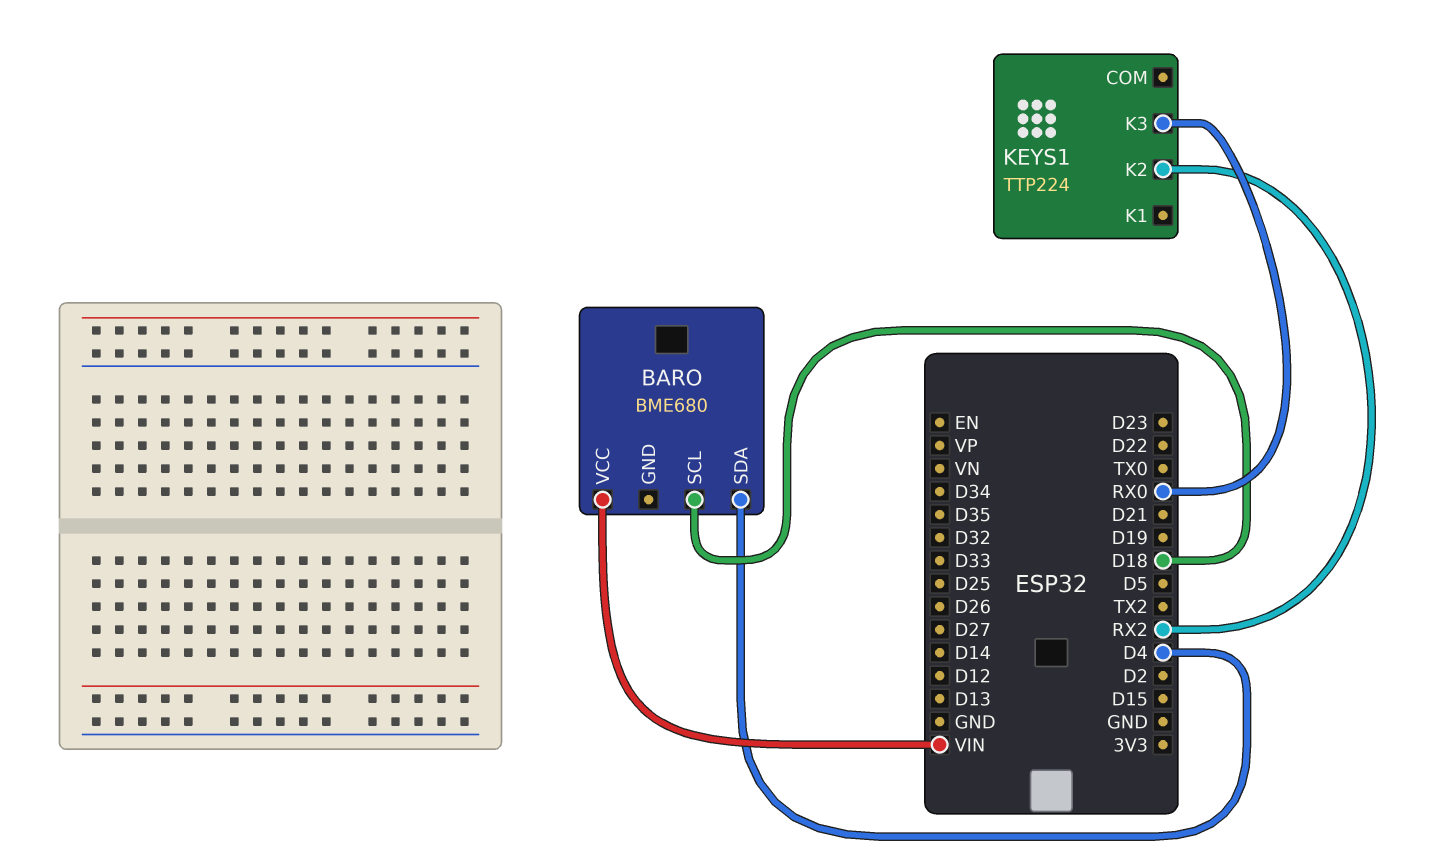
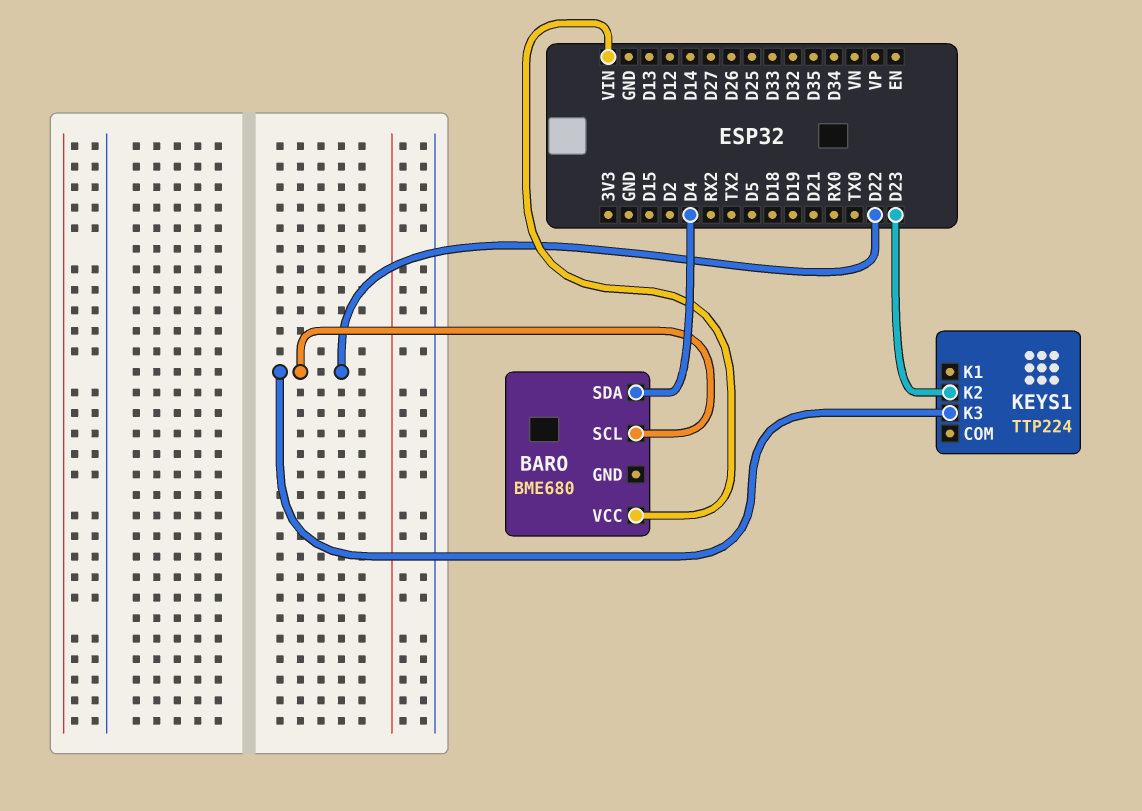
BARO pin SCL: D18 -> D22
KEYS1 pin K2: RX2 -> D23
KEYS1 pin K3: RX0 -> D22

